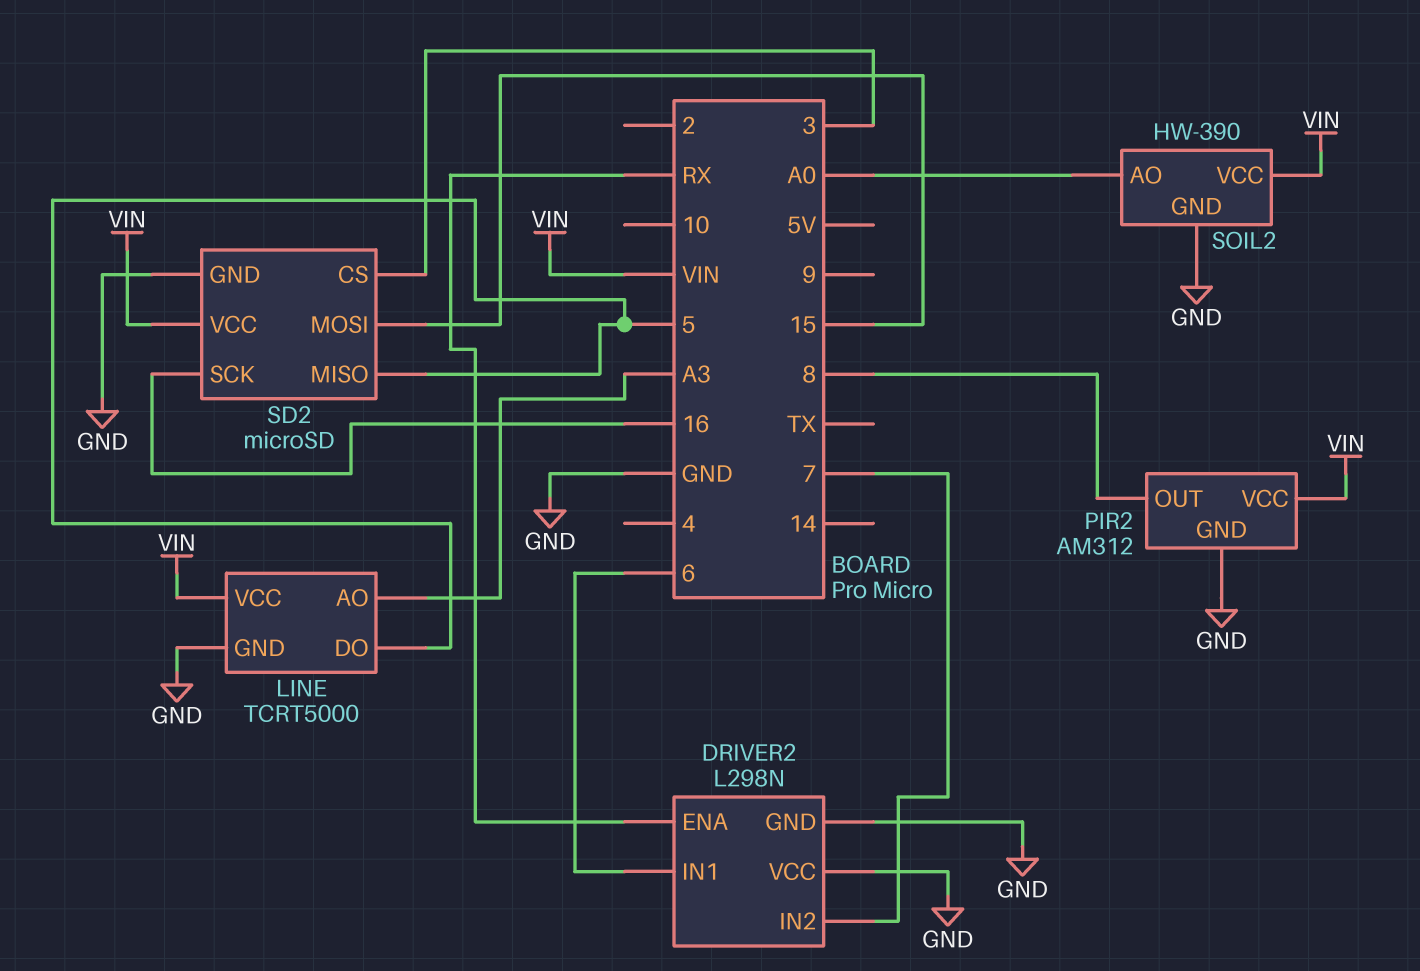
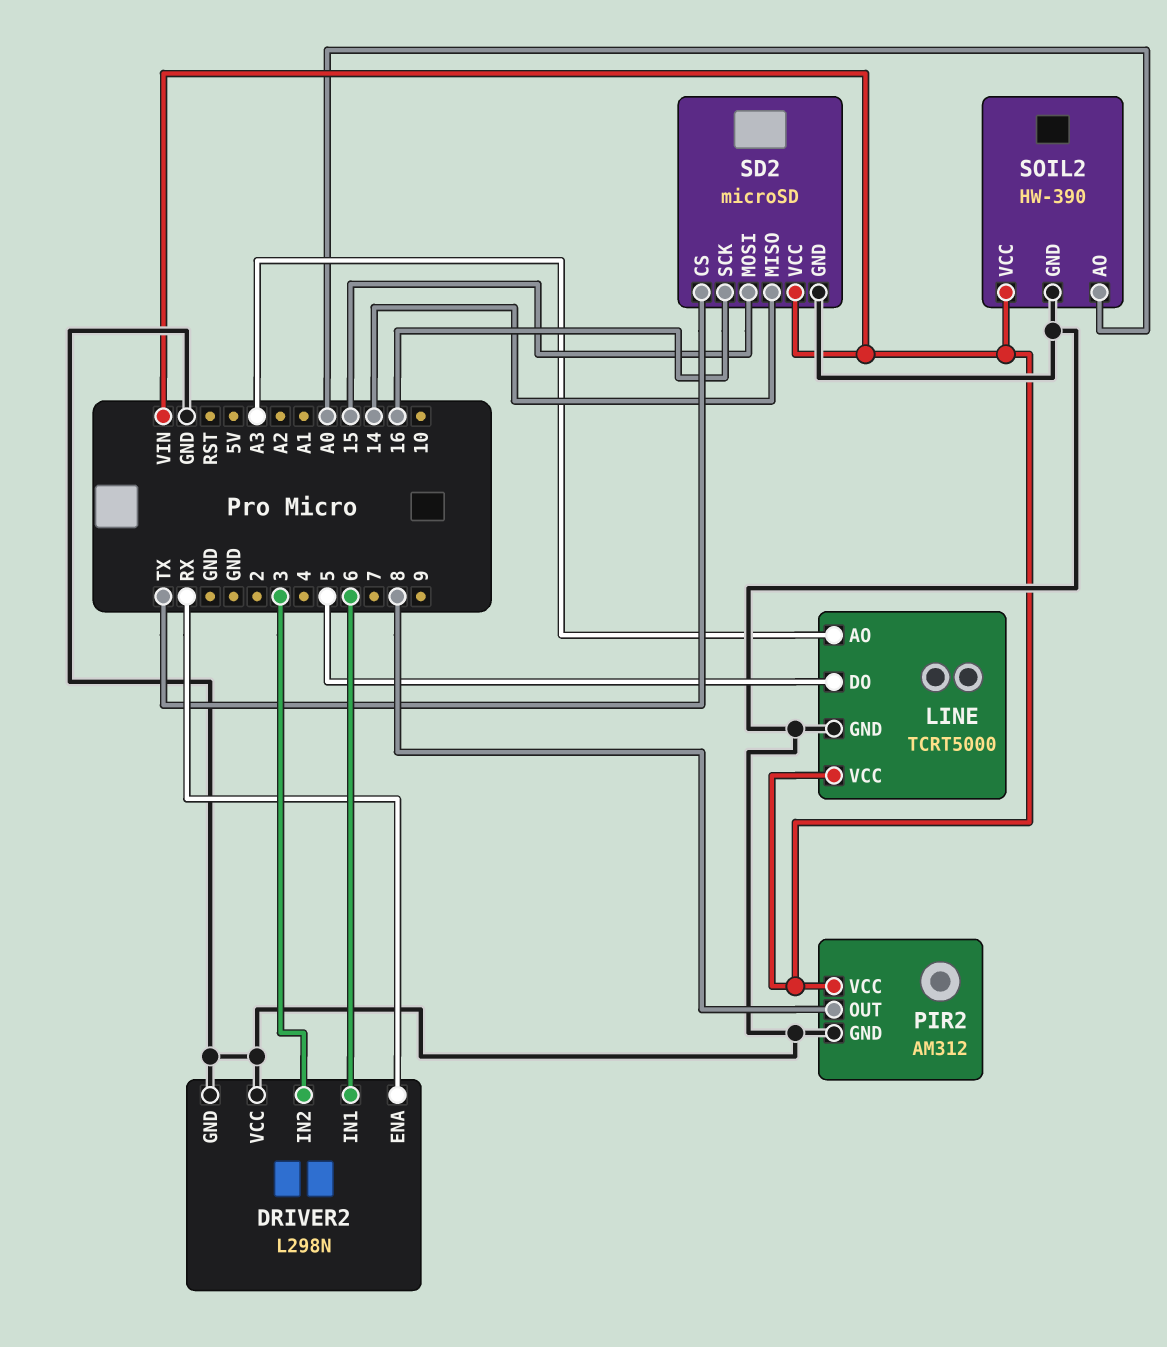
DRIVER2 pin IN2: 7 -> 3
SD2 pin CS: 3 -> TX
SD2 pin MISO: 5 -> 14

